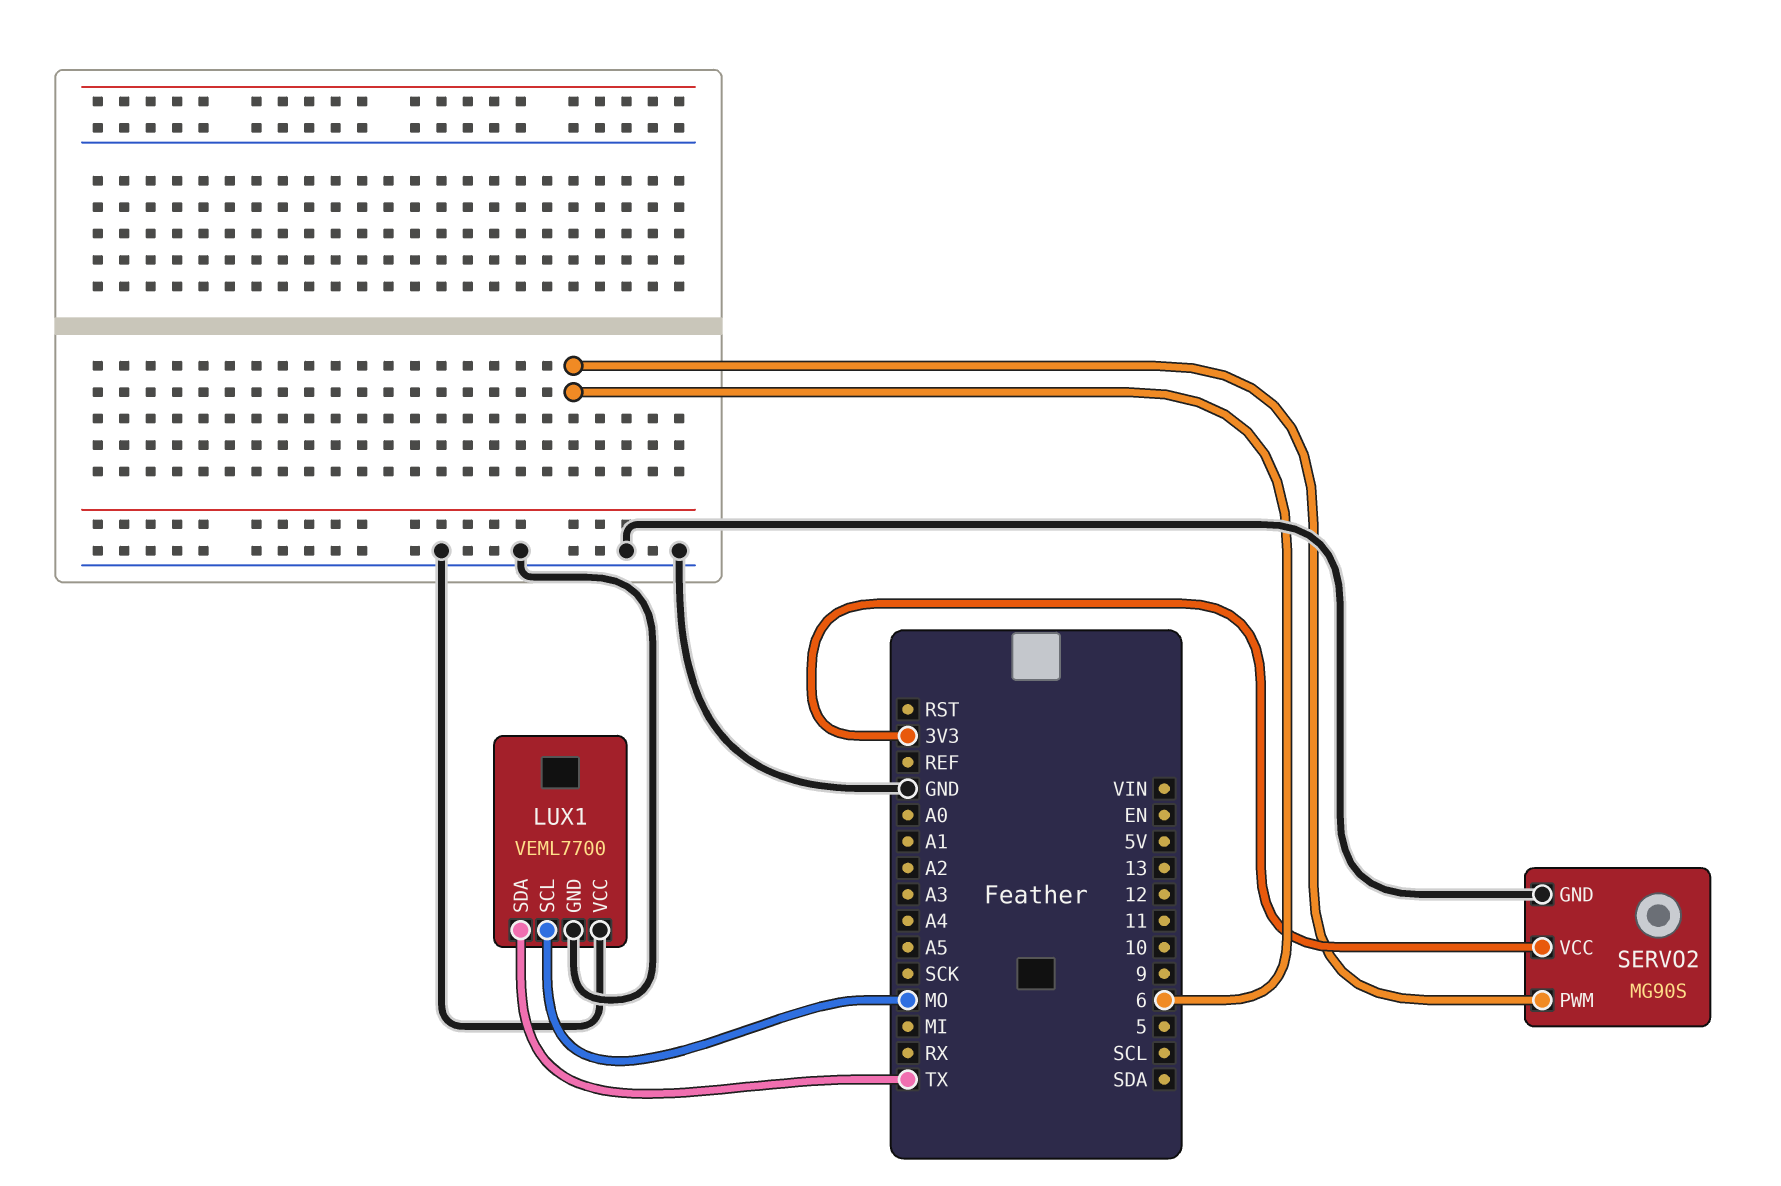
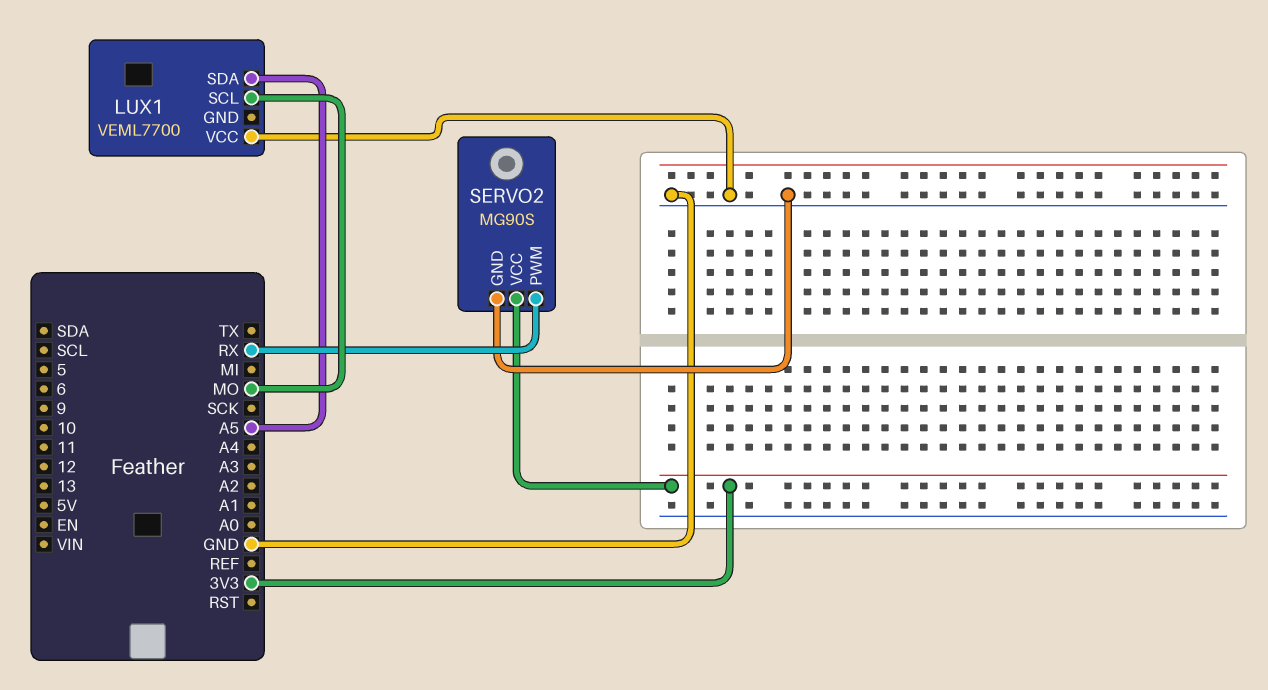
LUX1 pin GND: GND -> none
LUX1 pin SDA: TX -> A5
SERVO2 pin PWM: 6 -> RX

